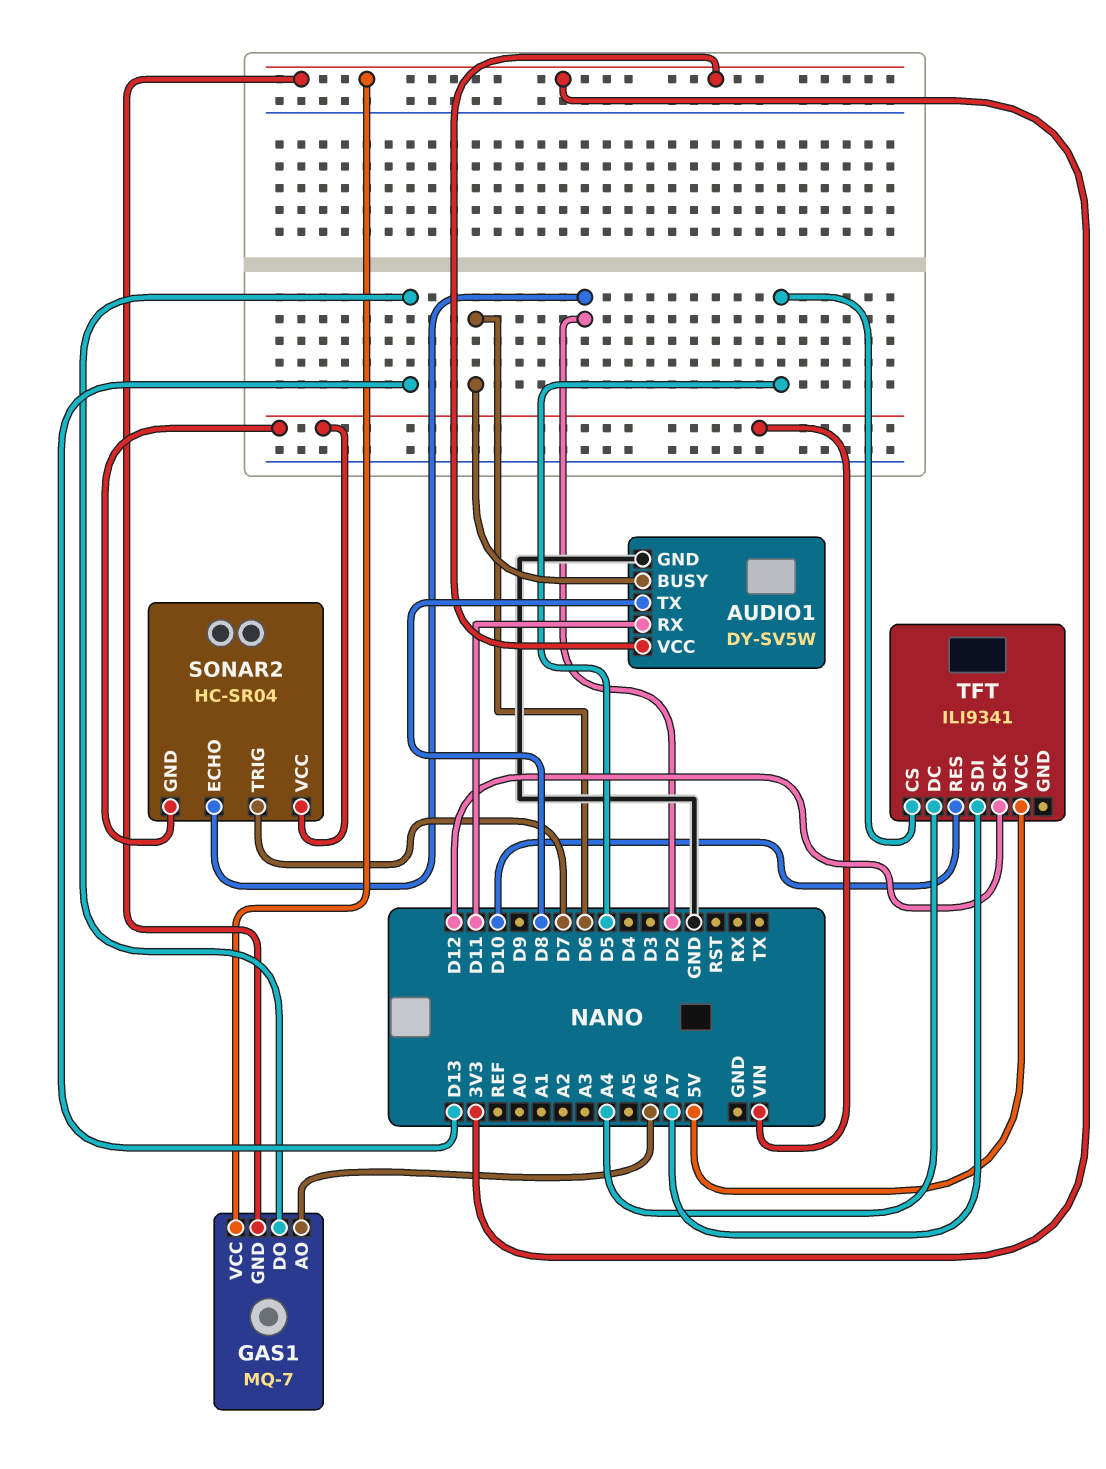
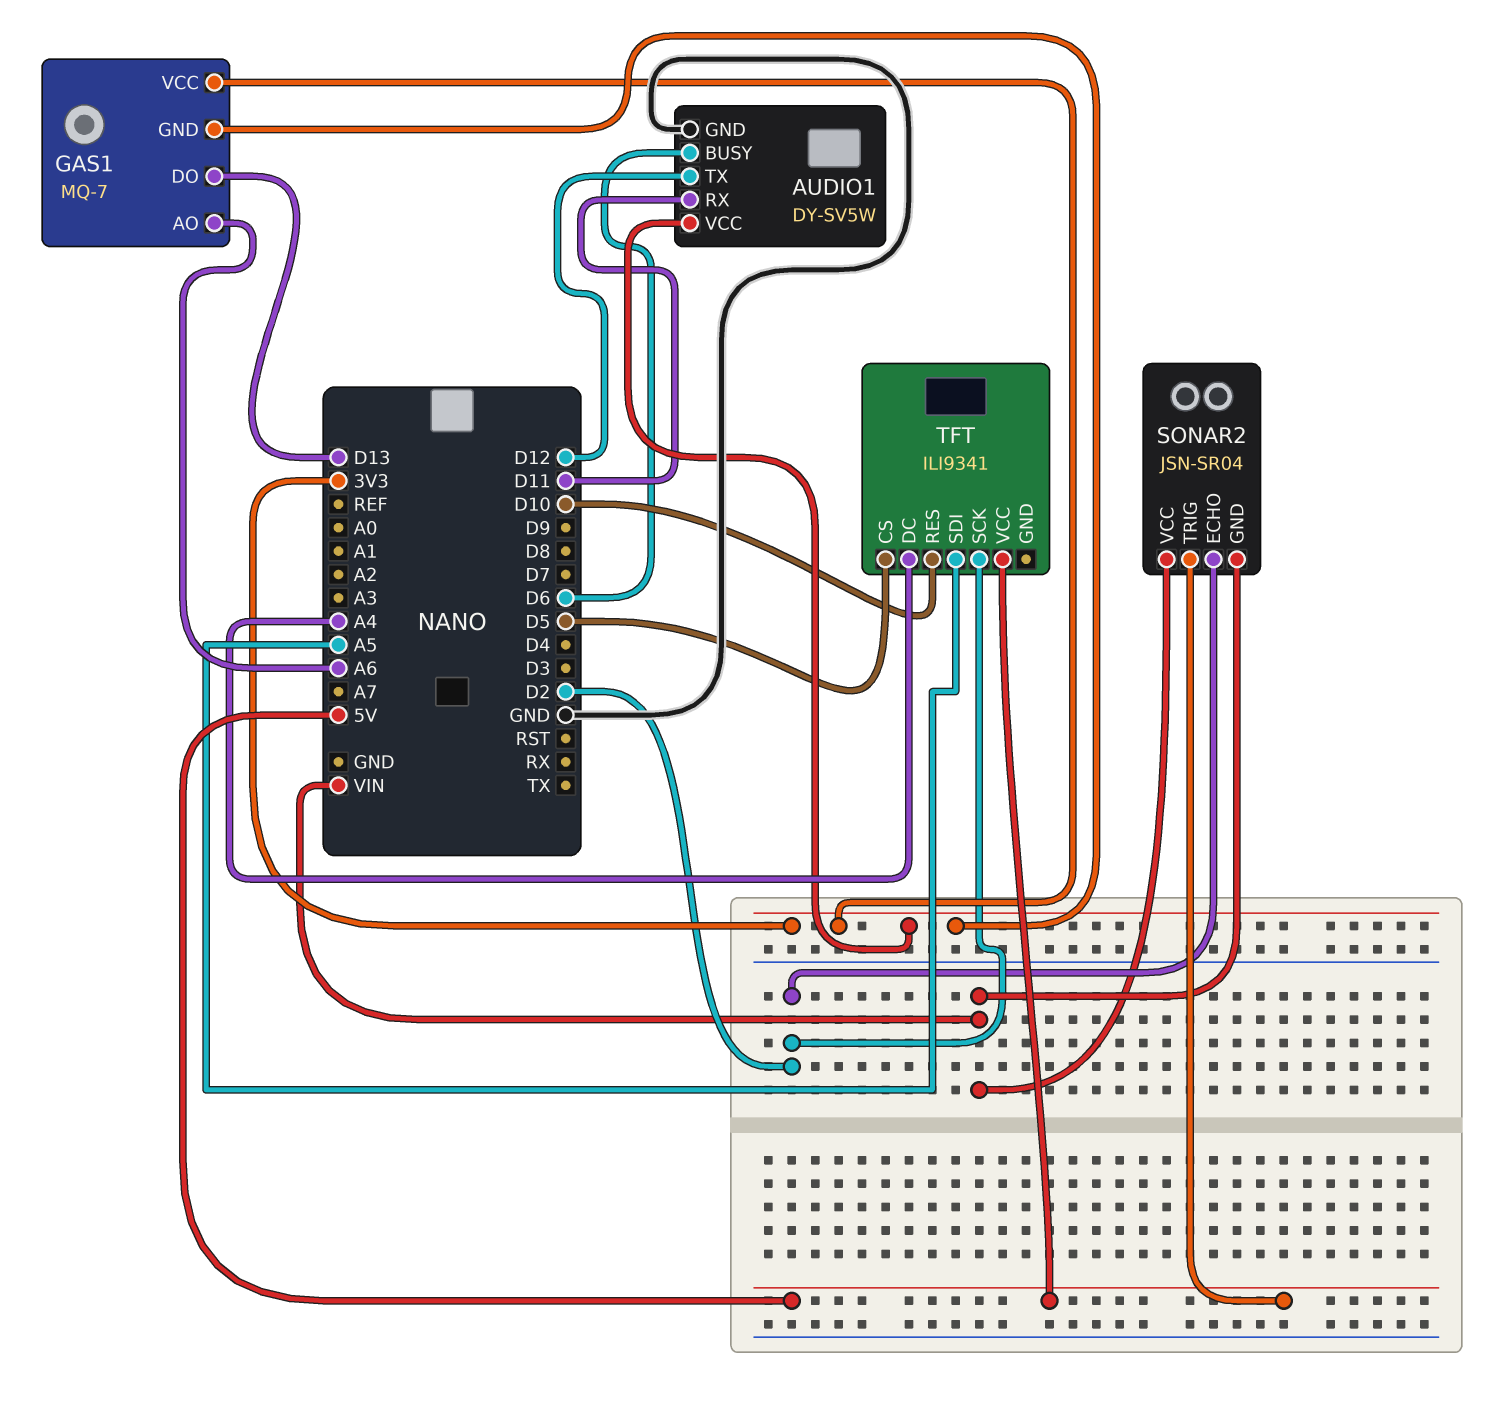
AUDIO1 pin TX: D8 -> D12
SONAR2: HC-SR04 -> JSN-SR04
SONAR2 pin TRIG: D7 -> 5V
TFT pin SCK: D12 -> D2
TFT pin SDI: A7 -> A5

